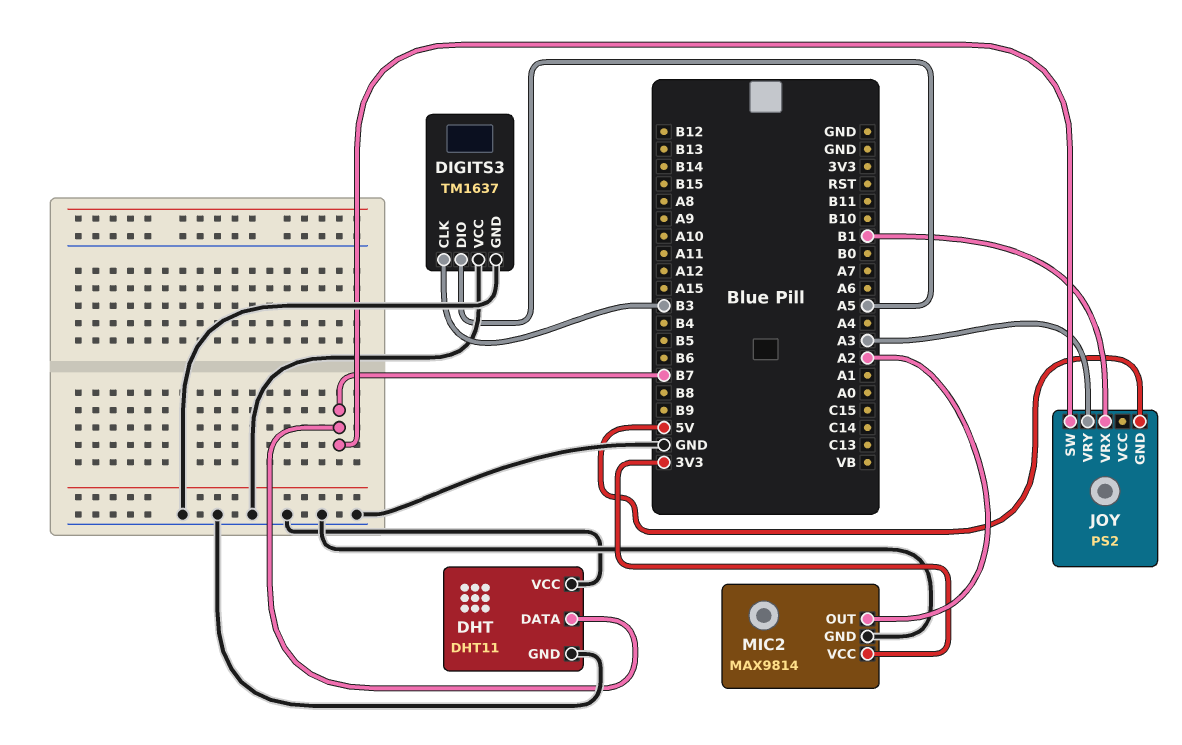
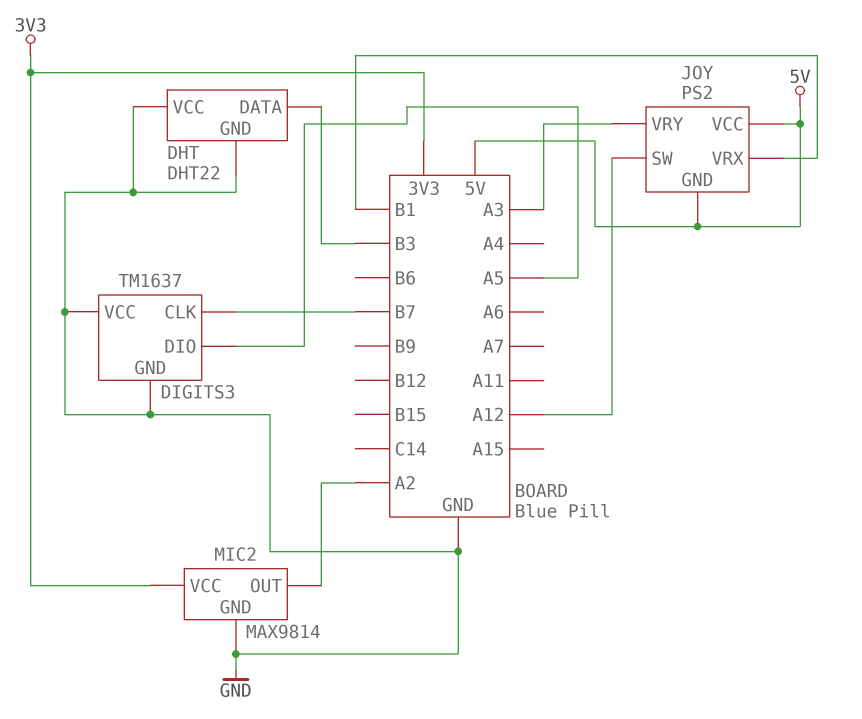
DHT: DHT11 -> DHT22
DHT pin DATA: B7 -> B3
DIGITS3 pin CLK: B3 -> B7
JOY pin SW: B7 -> A12
JOY pin VCC: none -> 5V

